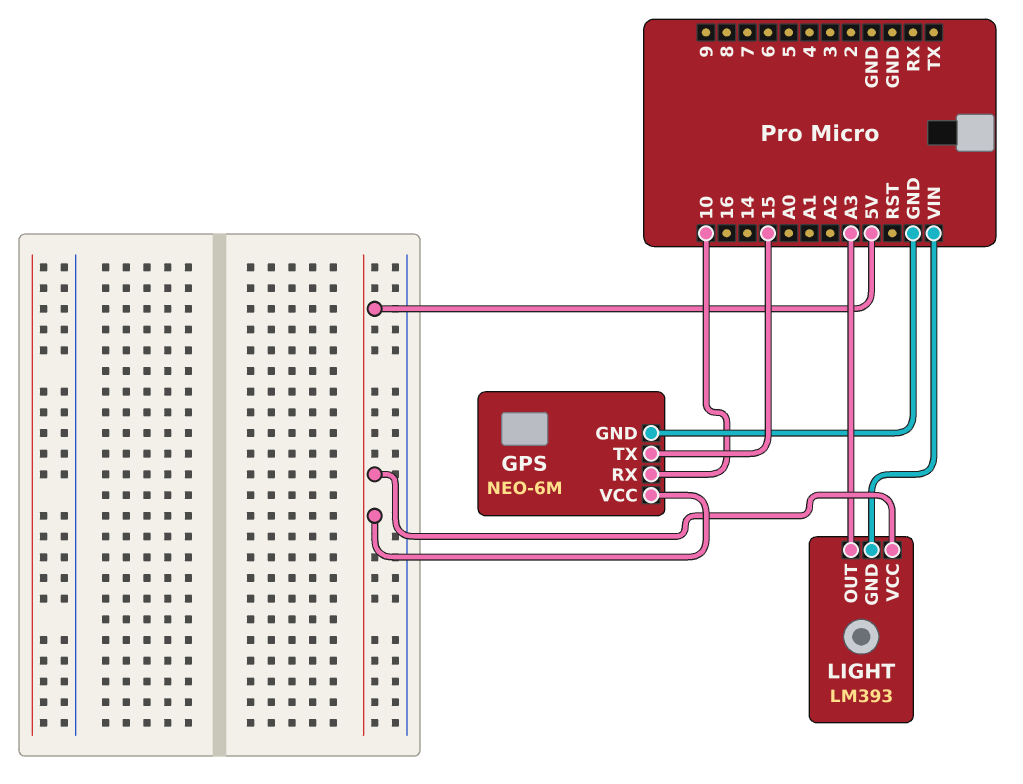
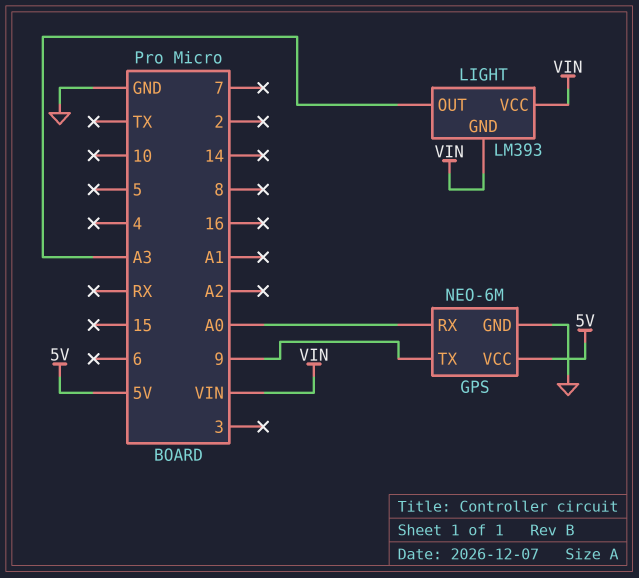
GPS pin RX: 10 -> A0
GPS pin TX: 15 -> 9
LIGHT pin VCC: 5V -> VIN

